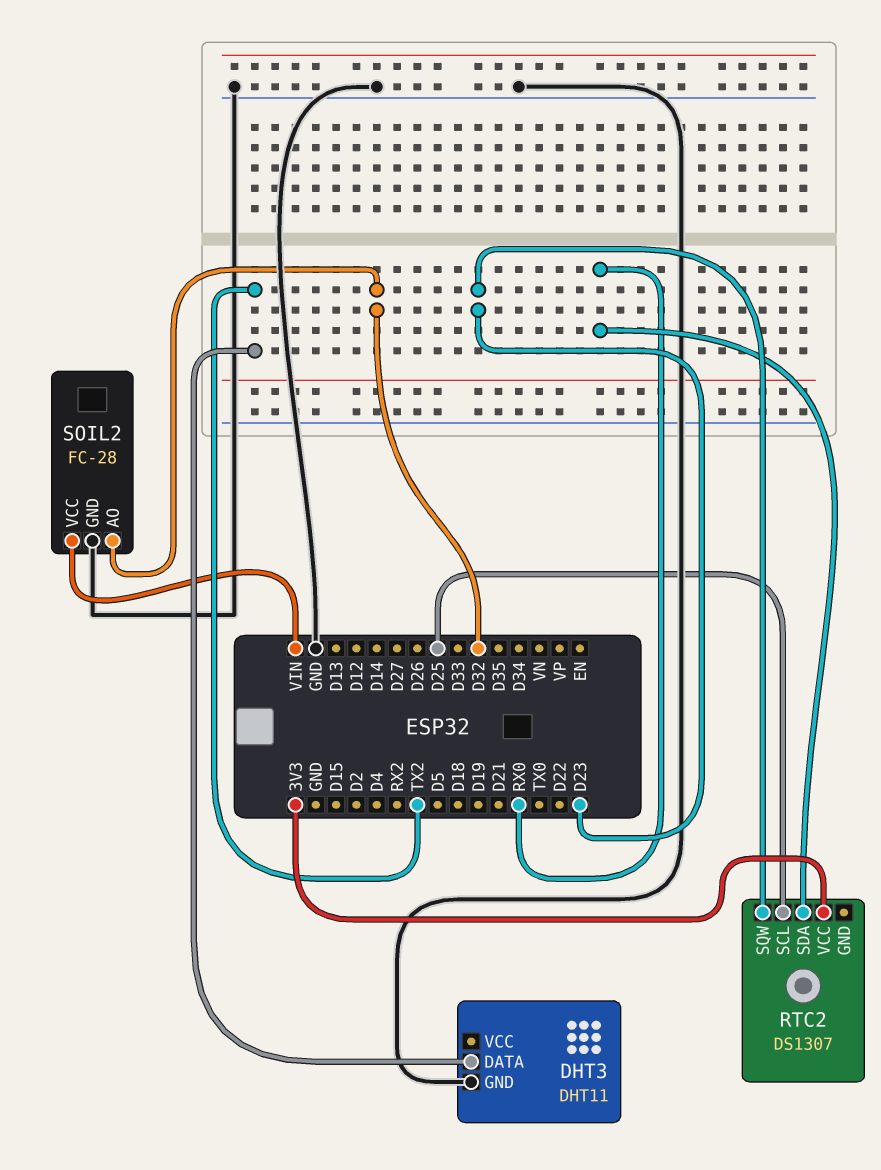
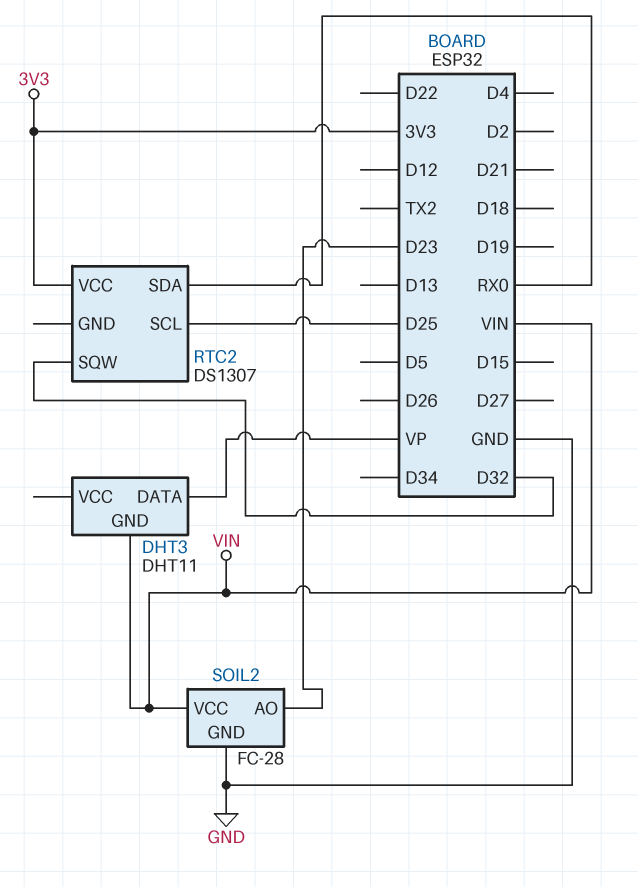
DHT3 pin DATA: TX2 -> VP
DHT3 pin GND: GND -> VIN
RTC2 pin SQW: D23 -> D32
SOIL2 pin AO: D32 -> D23

